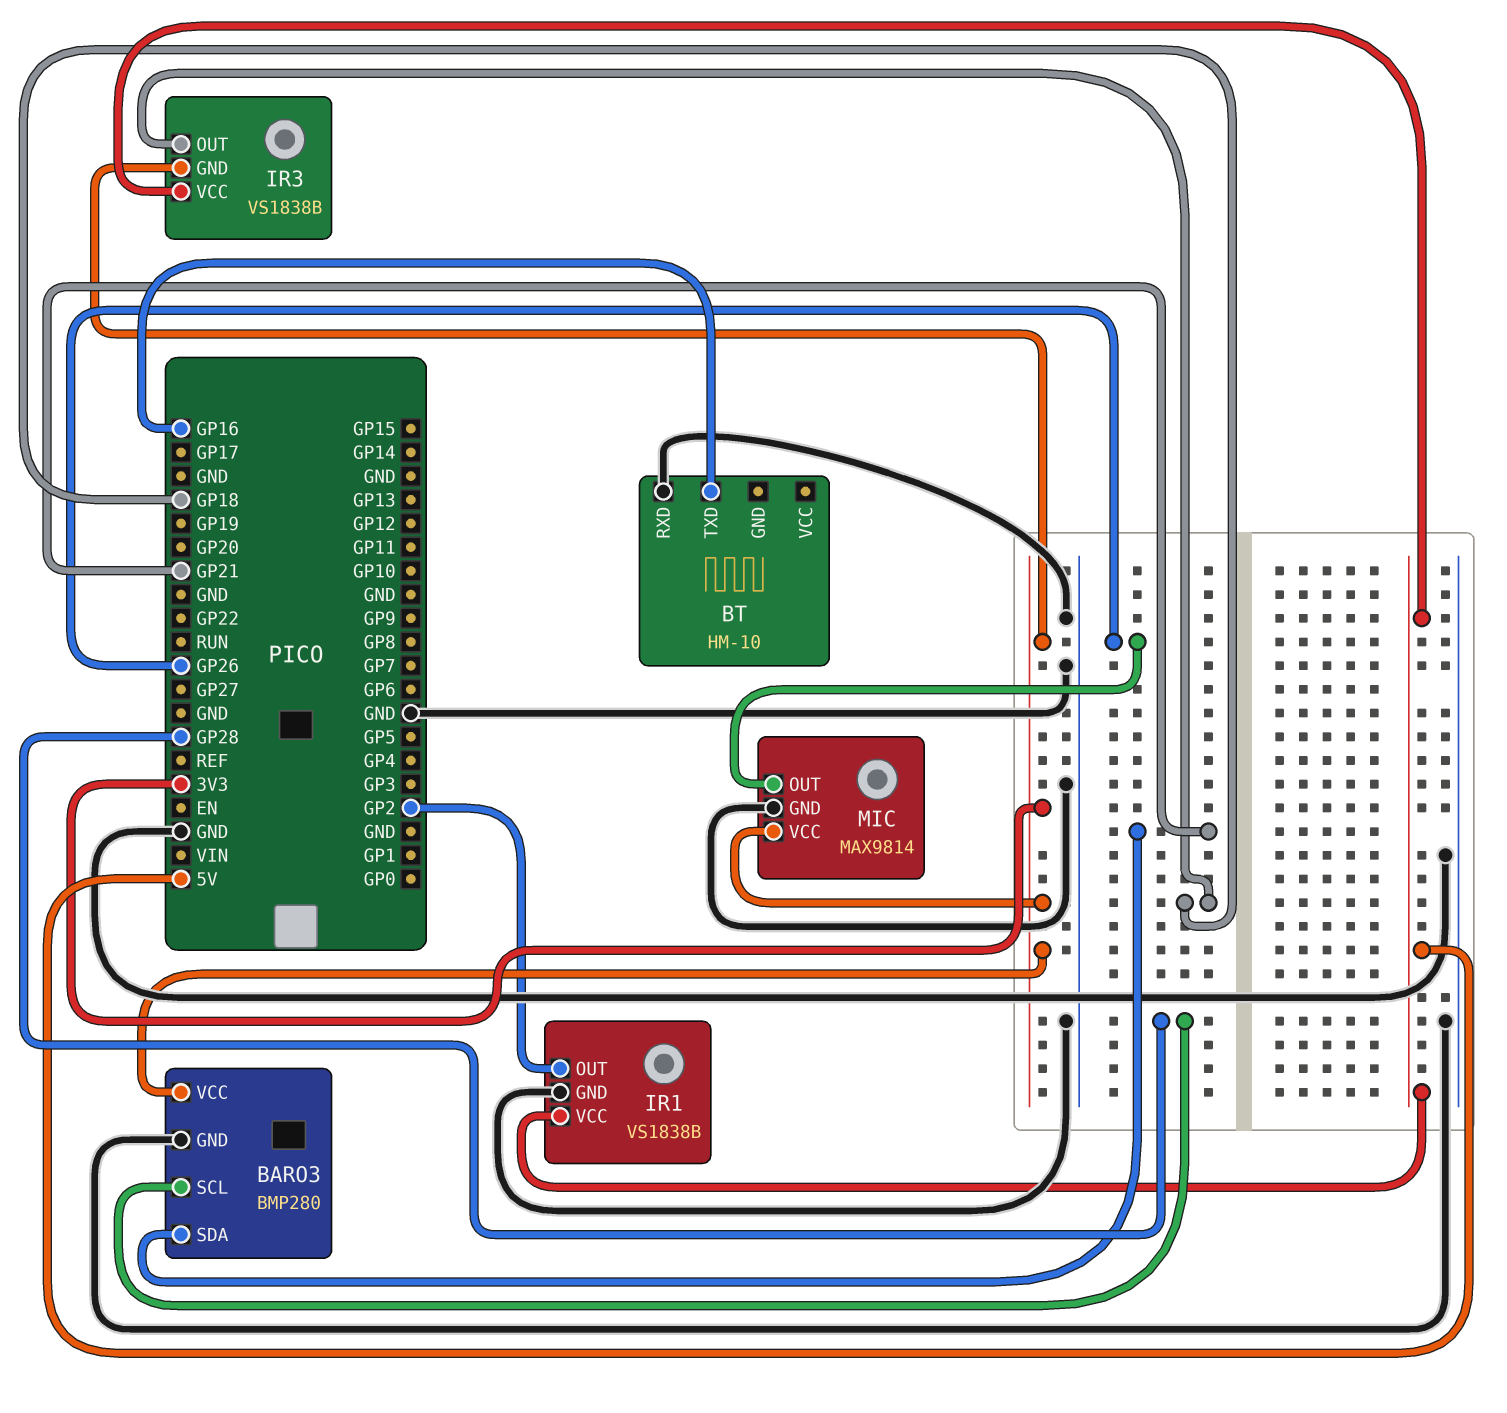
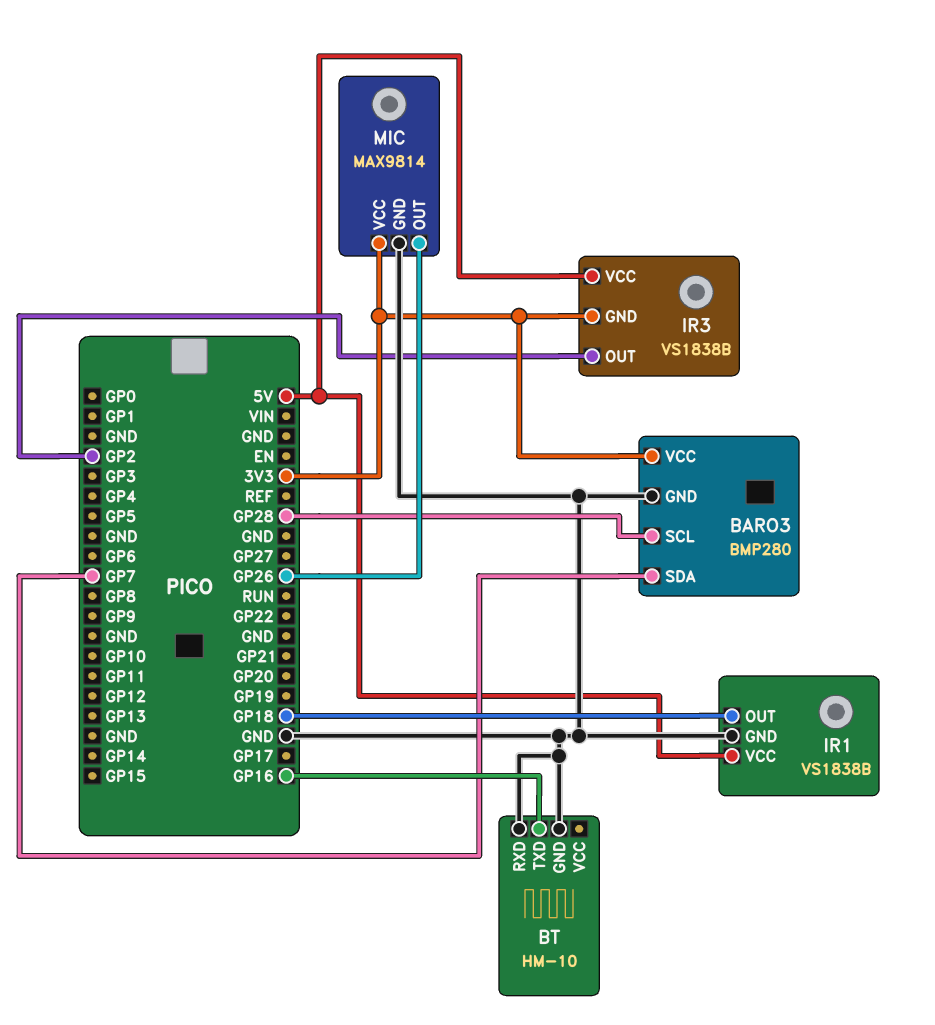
BARO3 pin SDA: GP21 -> GP7
BT pin GND: none -> GND
IR1 pin OUT: GP2 -> GP18
IR3 pin OUT: GP18 -> GP2

